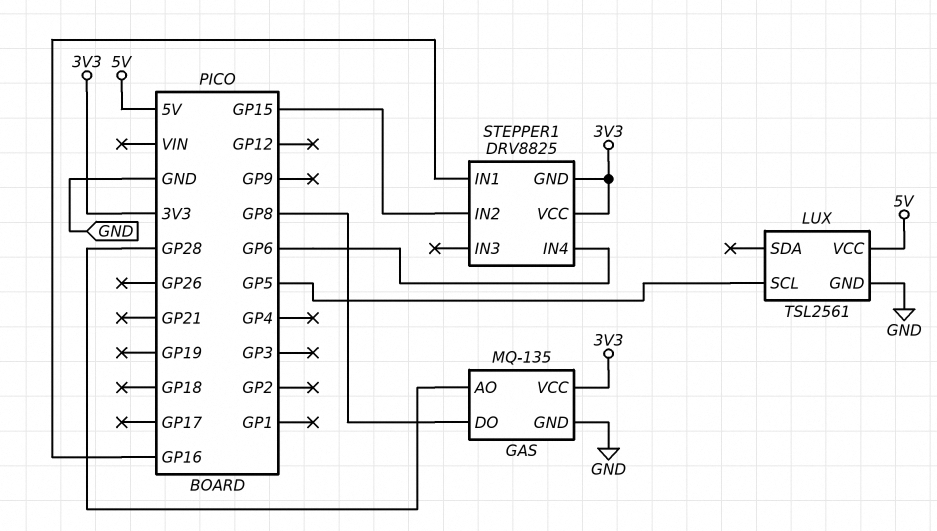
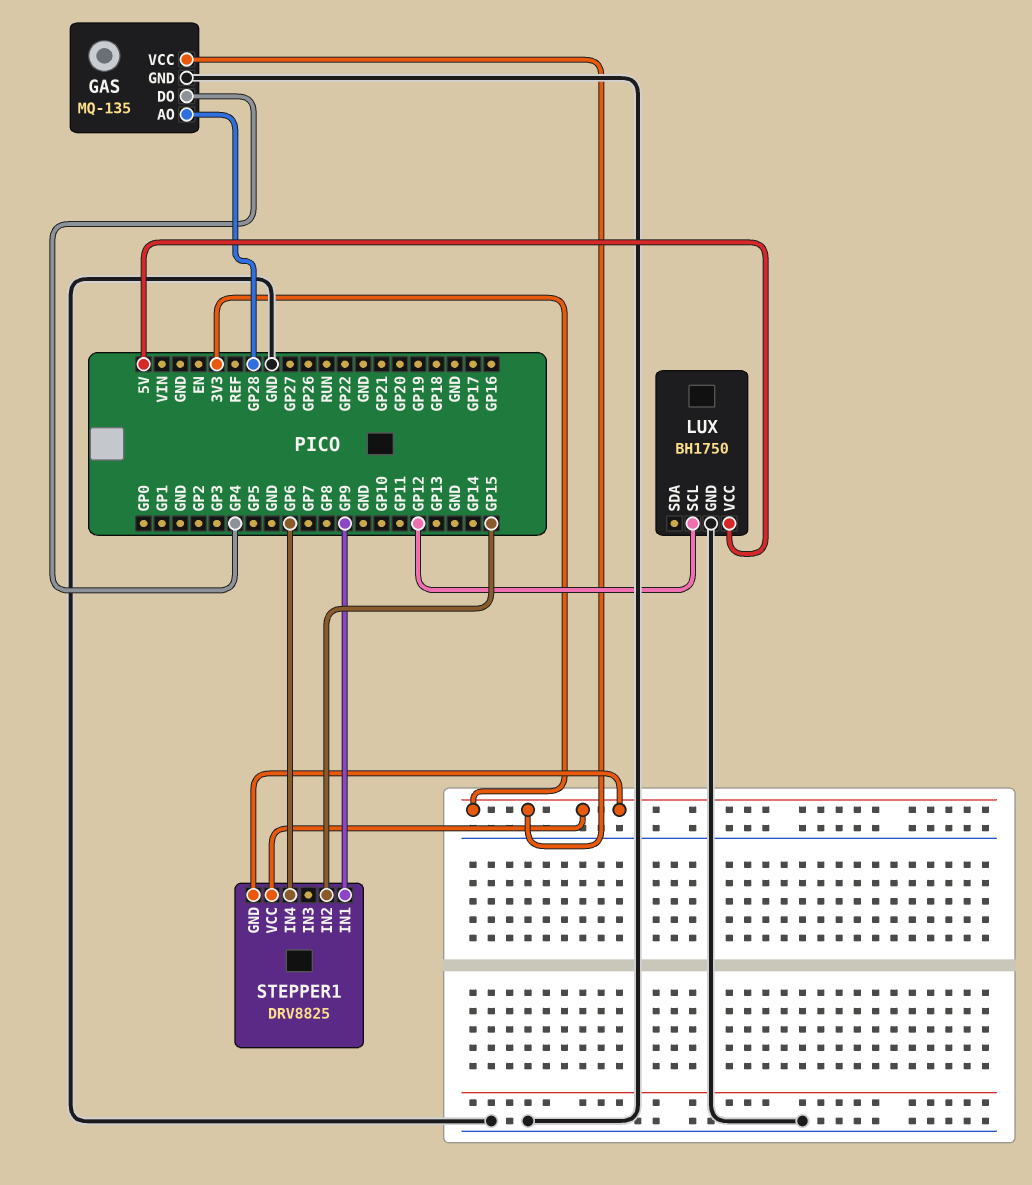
GAS pin DO: GP8 -> GP4
LUX: TSL2561 -> BH1750
LUX pin SCL: GP5 -> GP12
STEPPER1 pin IN1: GP16 -> GP9

